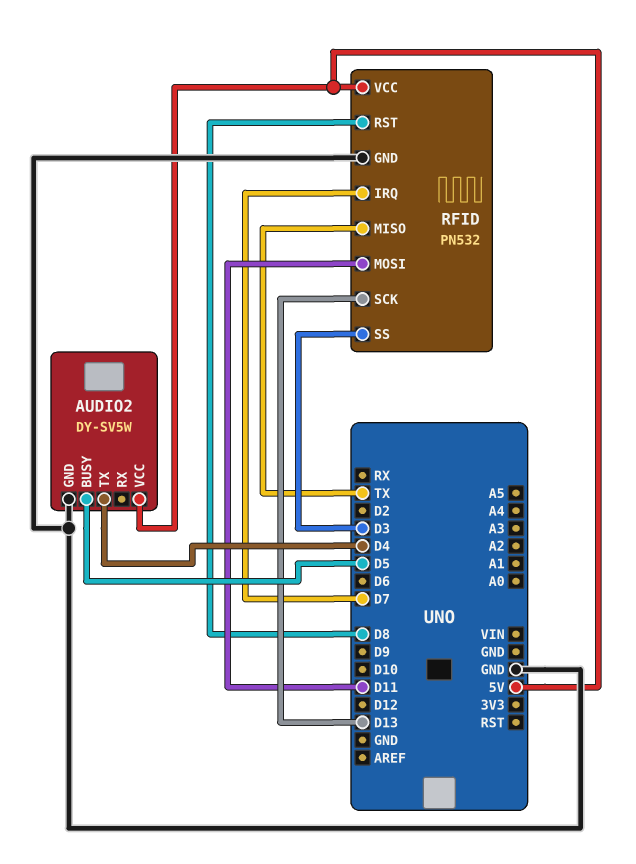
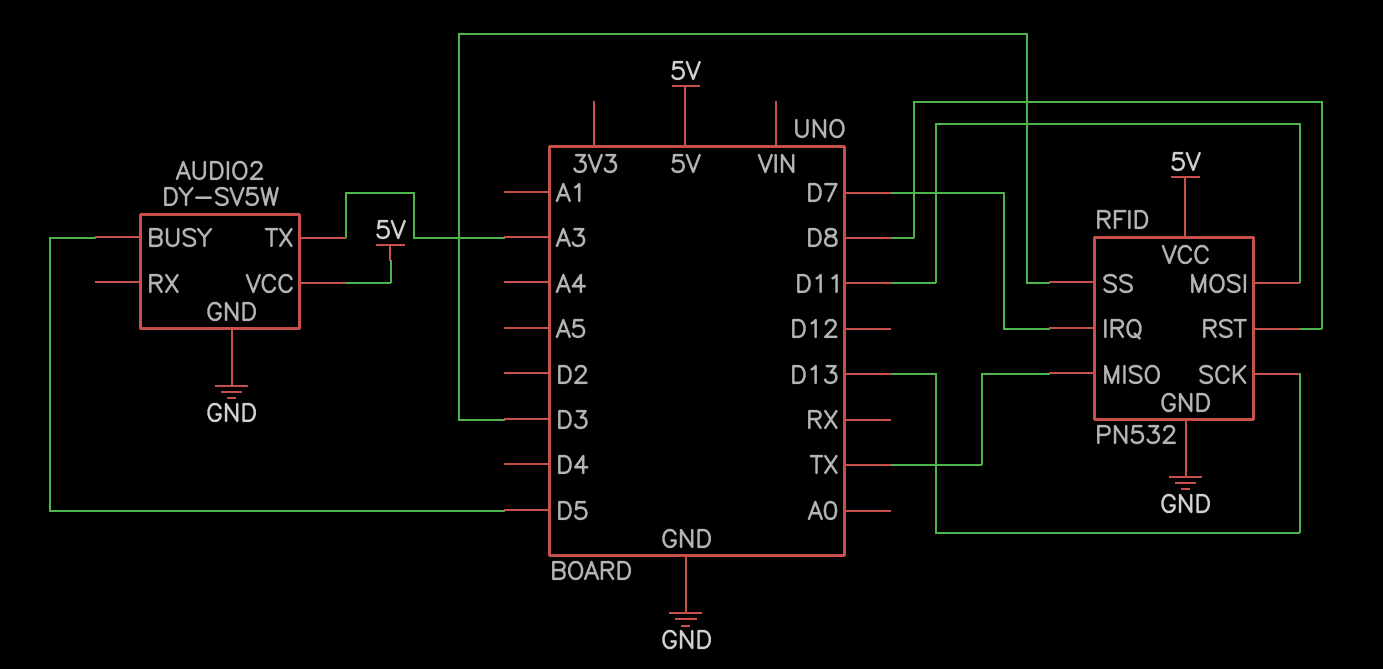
AUDIO2 pin TX: D4 -> A3

